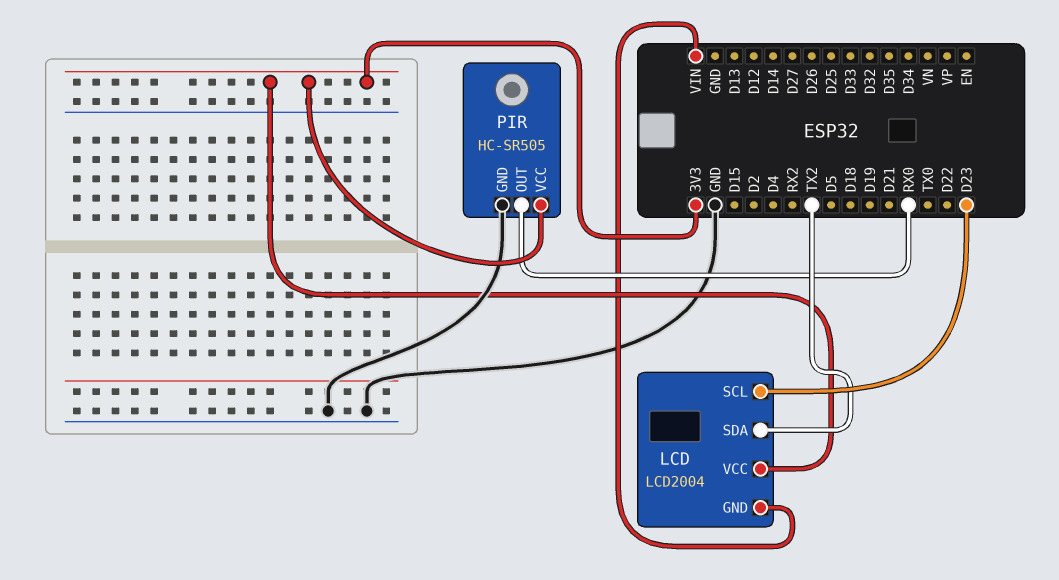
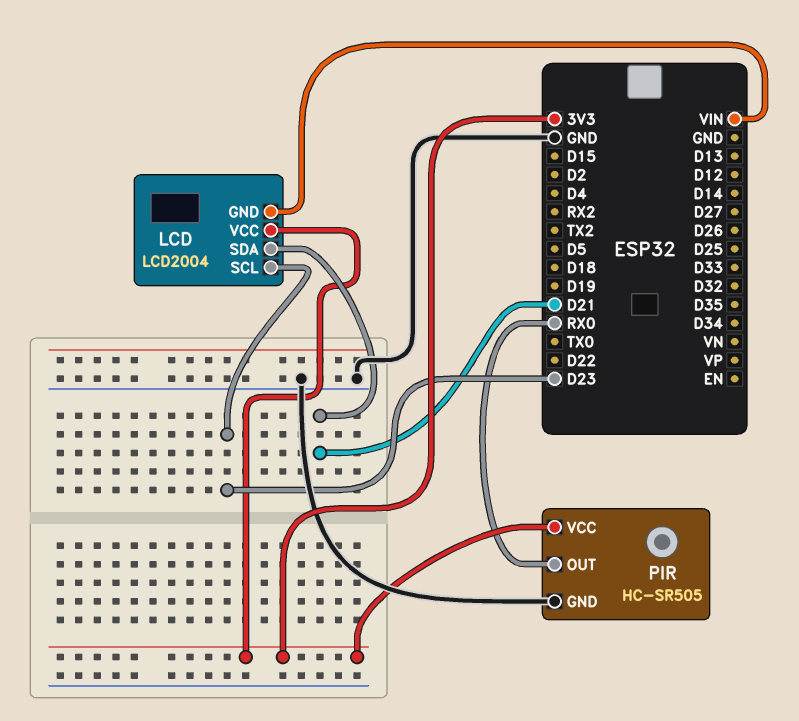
LCD pin SDA: TX2 -> D21

